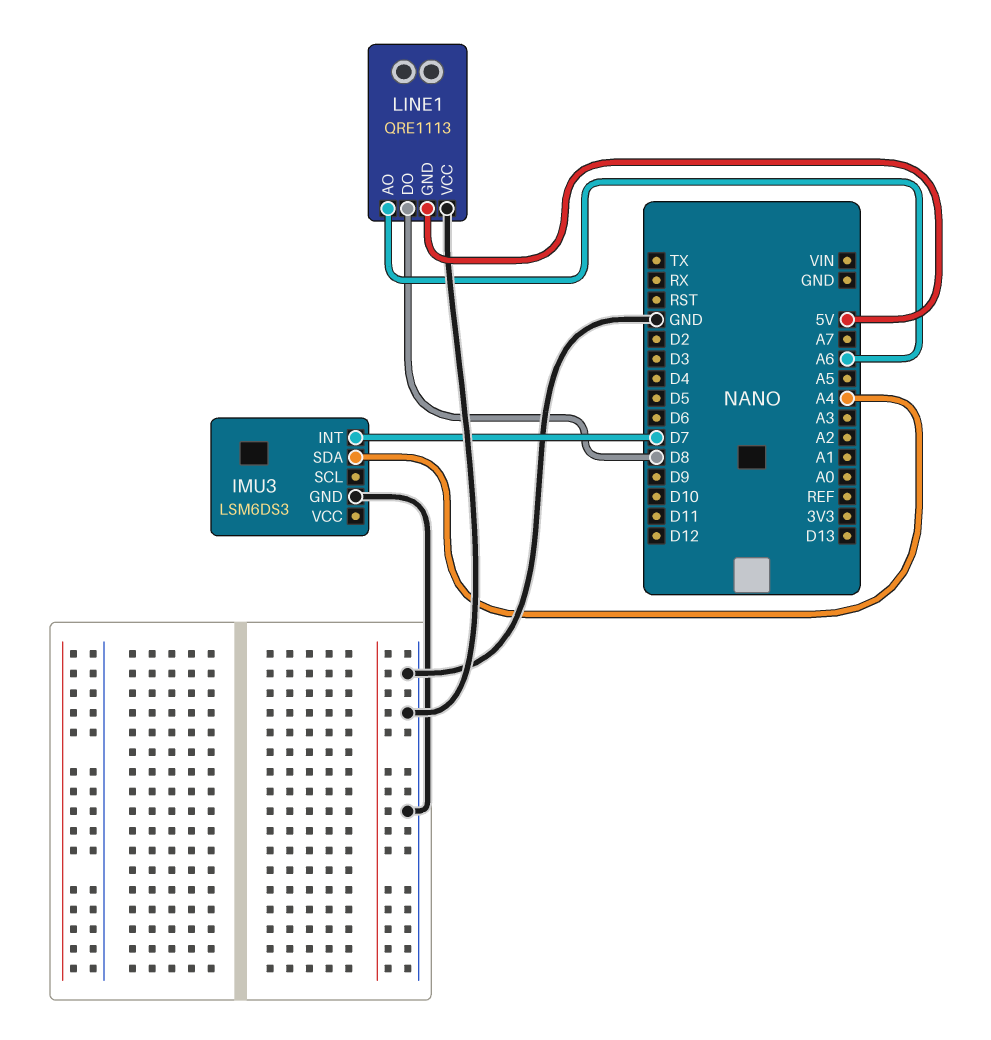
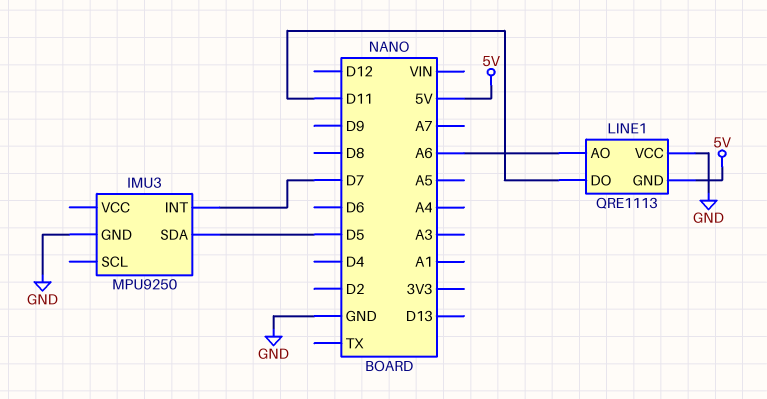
IMU3: LSM6DS3 -> MPU9250
IMU3 pin SDA: A4 -> D5
LINE1 pin DO: D8 -> D11

